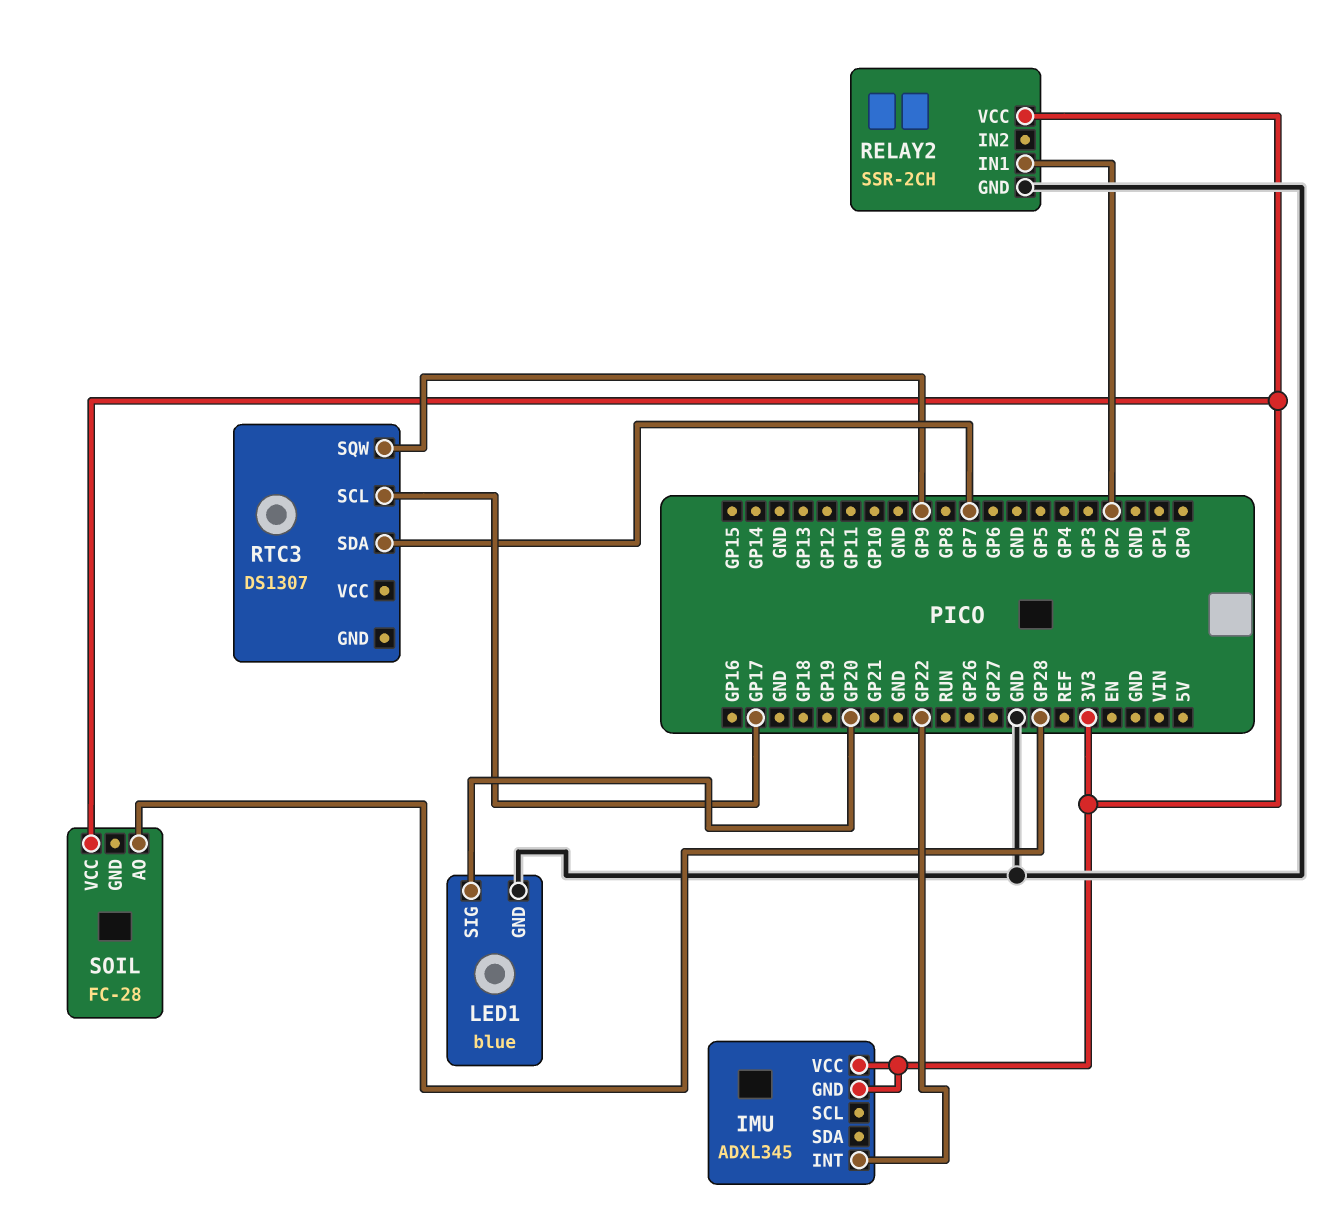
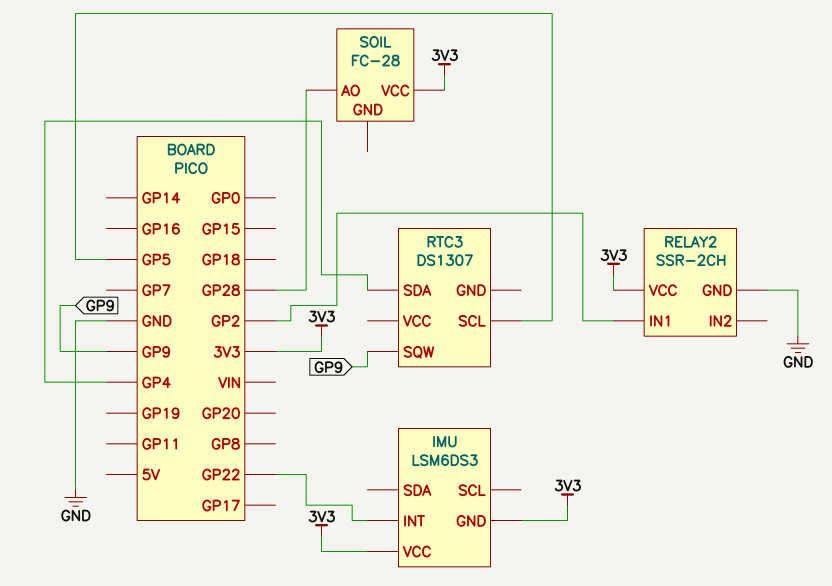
IMU: ADXL345 -> LSM6DS3
LED1: blue -> none
LED1 pin GND: GND -> none
LED1 pin SIG: GP20 -> none
RTC3 pin SCL: GP17 -> GP5
RTC3 pin SDA: GP7 -> GP4

